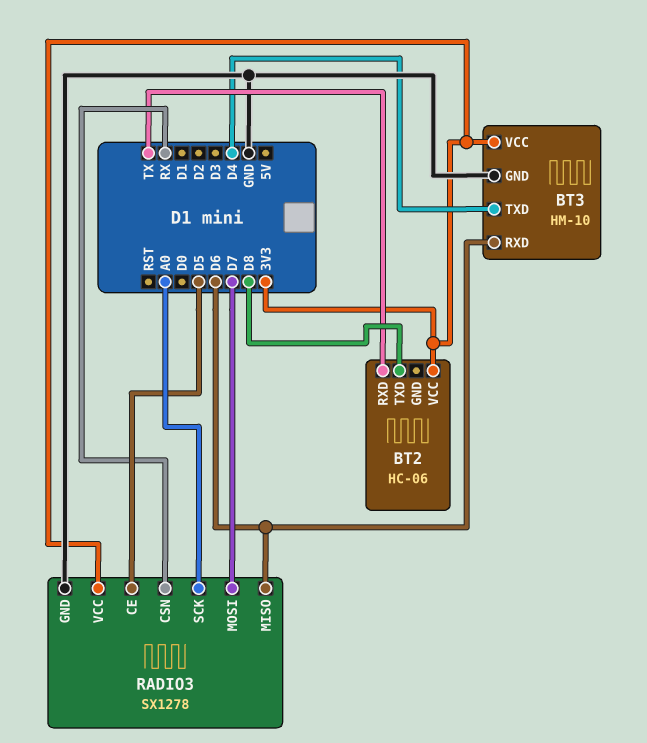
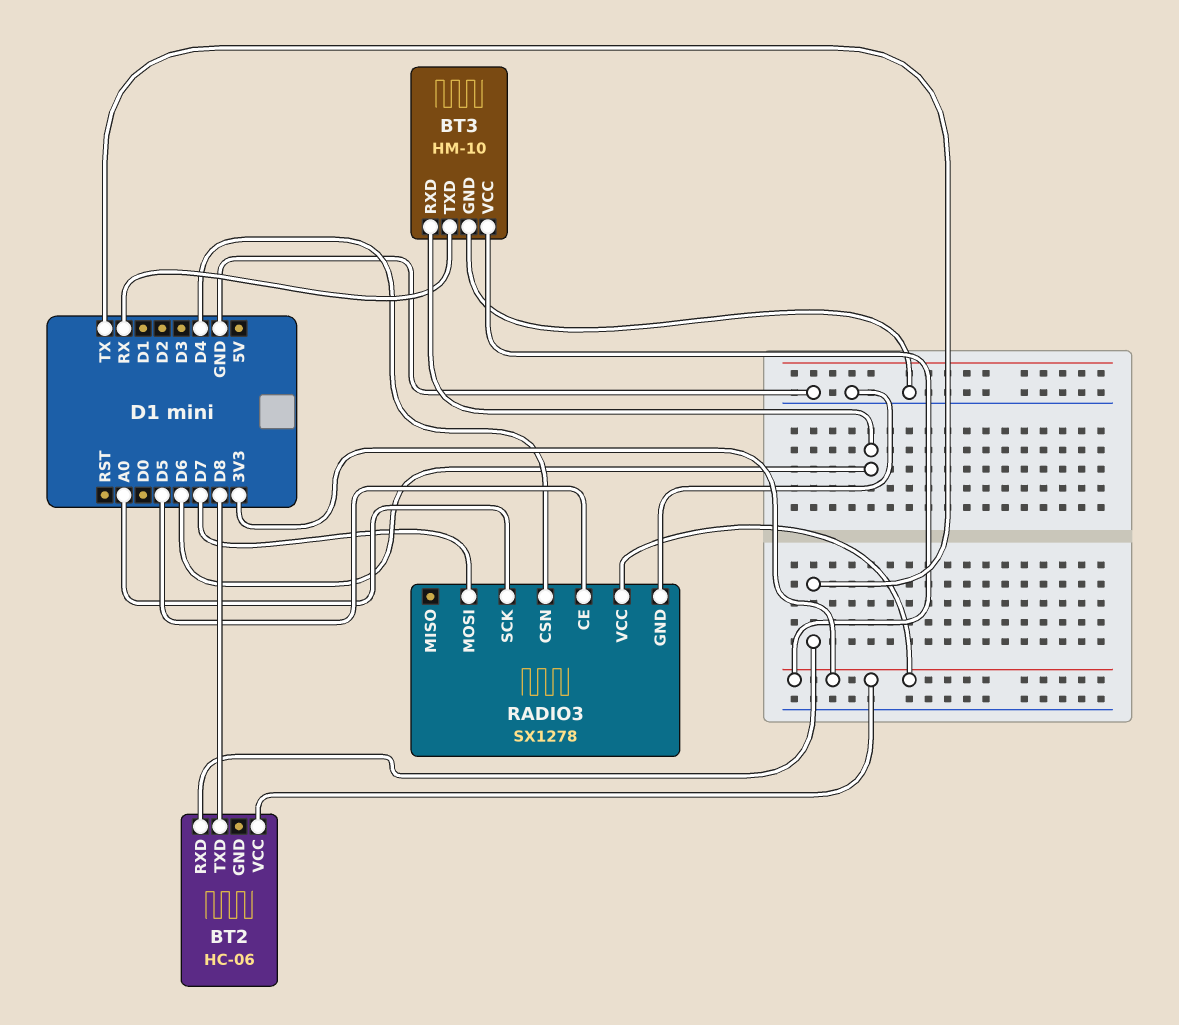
BT3 pin TXD: D4 -> RX
RADIO3 pin CSN: RX -> D4
RADIO3 pin MISO: D6 -> none

